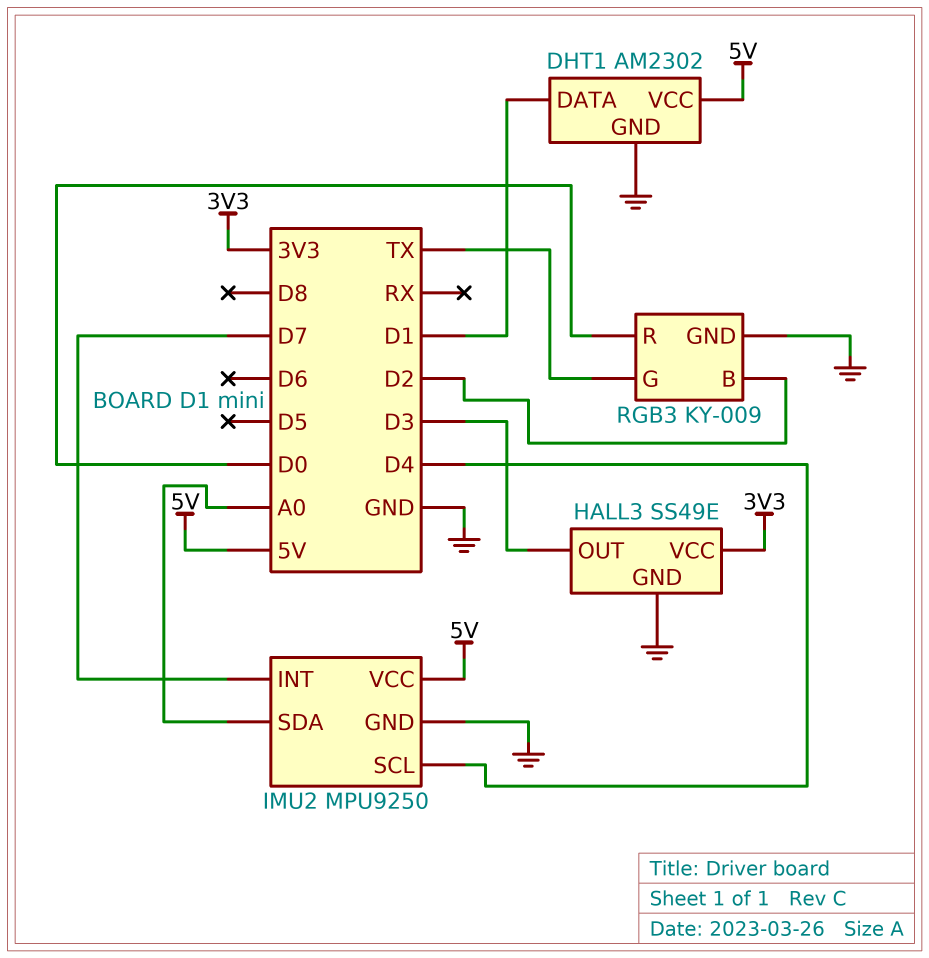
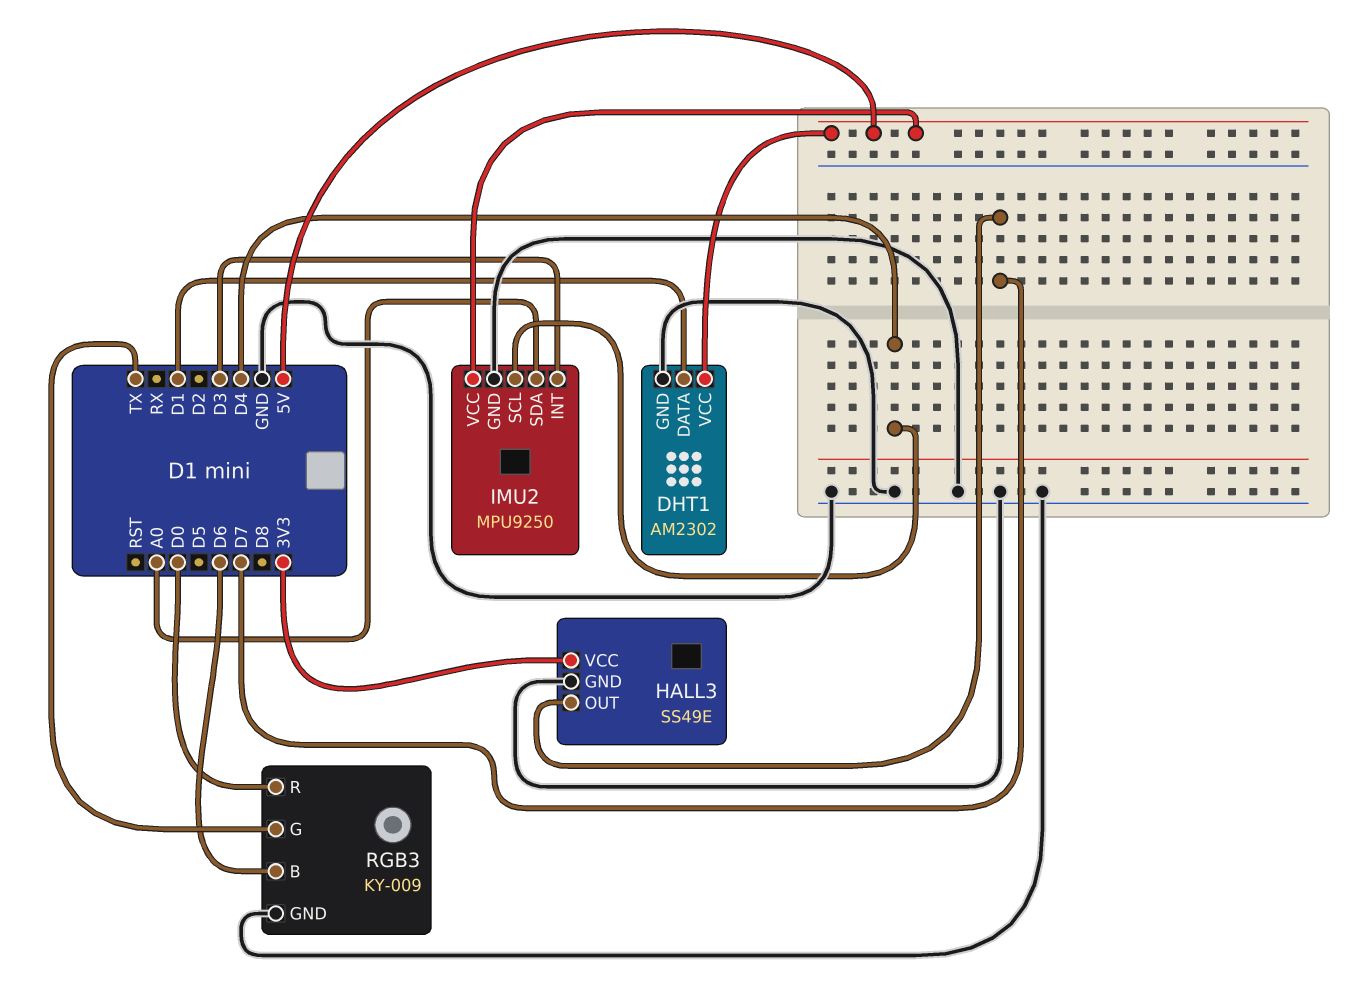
HALL3 pin OUT: D3 -> D7
IMU2 pin INT: D7 -> D3
RGB3 pin B: D2 -> D6

